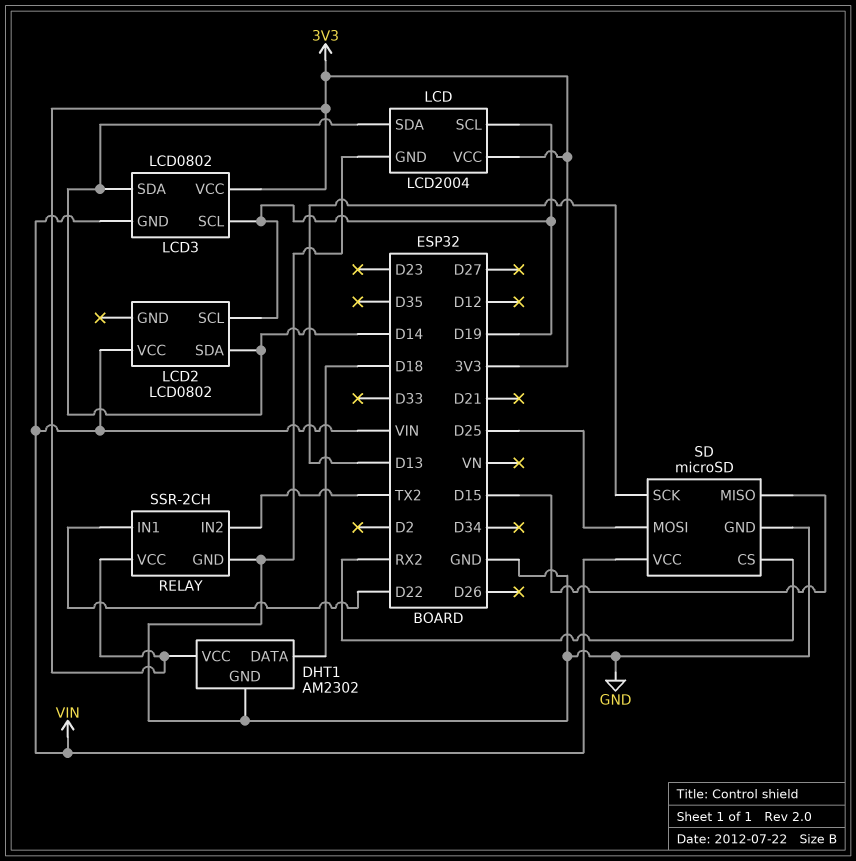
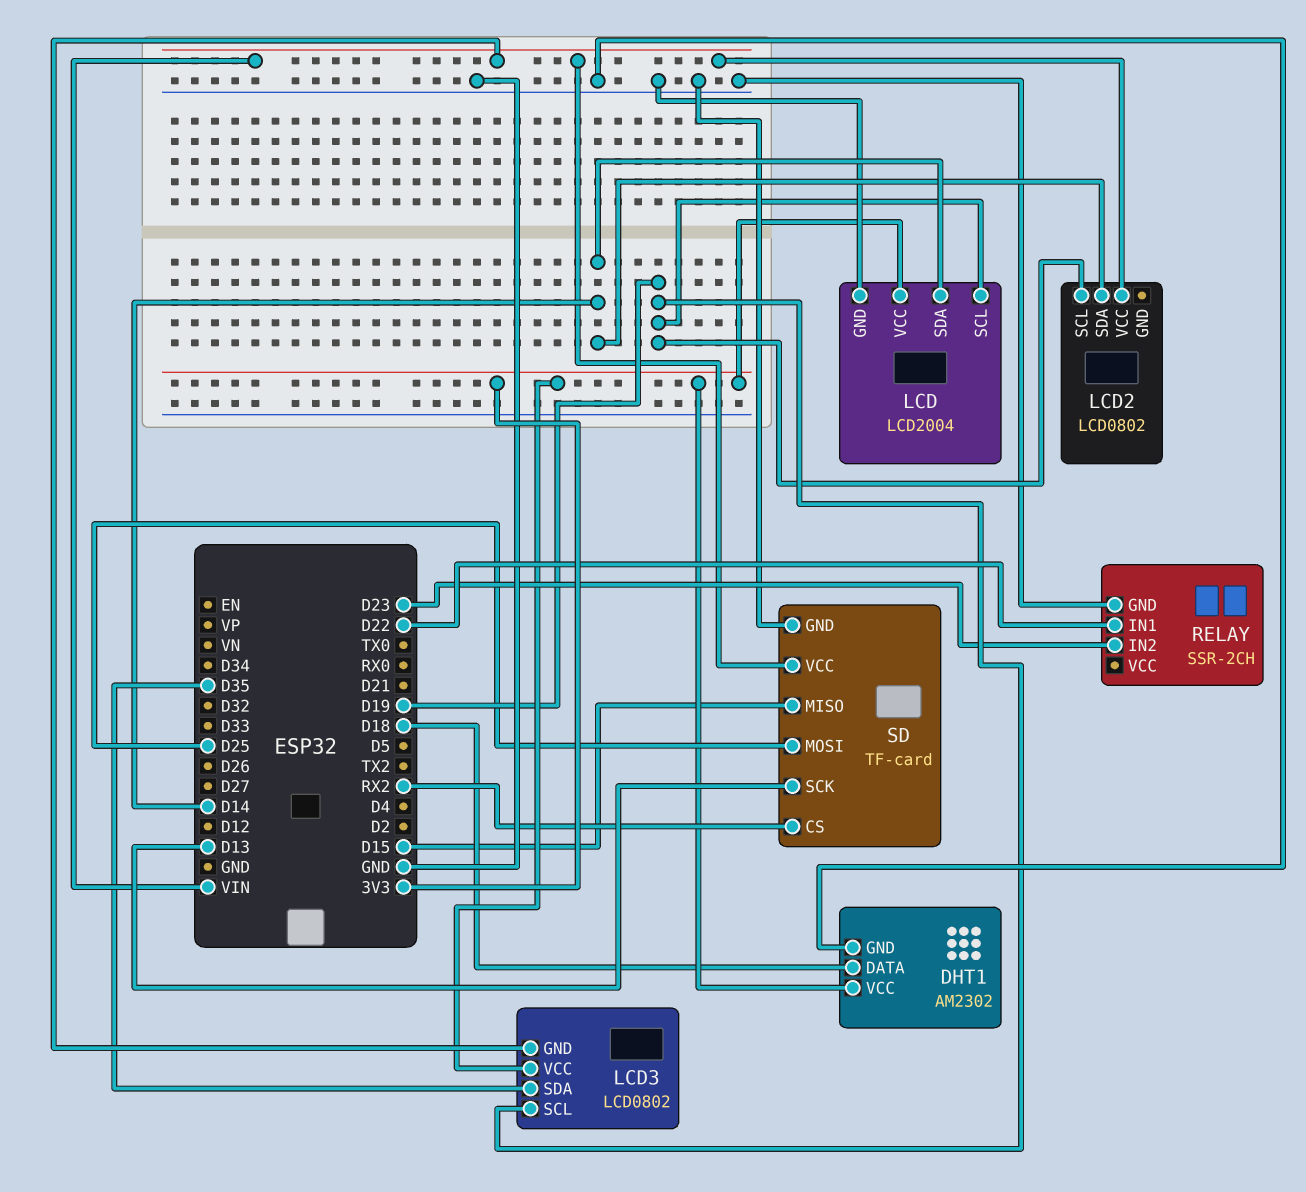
LCD3 pin SDA: D14 -> D35
RELAY pin IN2: TX2 -> D23
RELAY pin VCC: 3V3 -> none
SD: microSD -> TF-card

